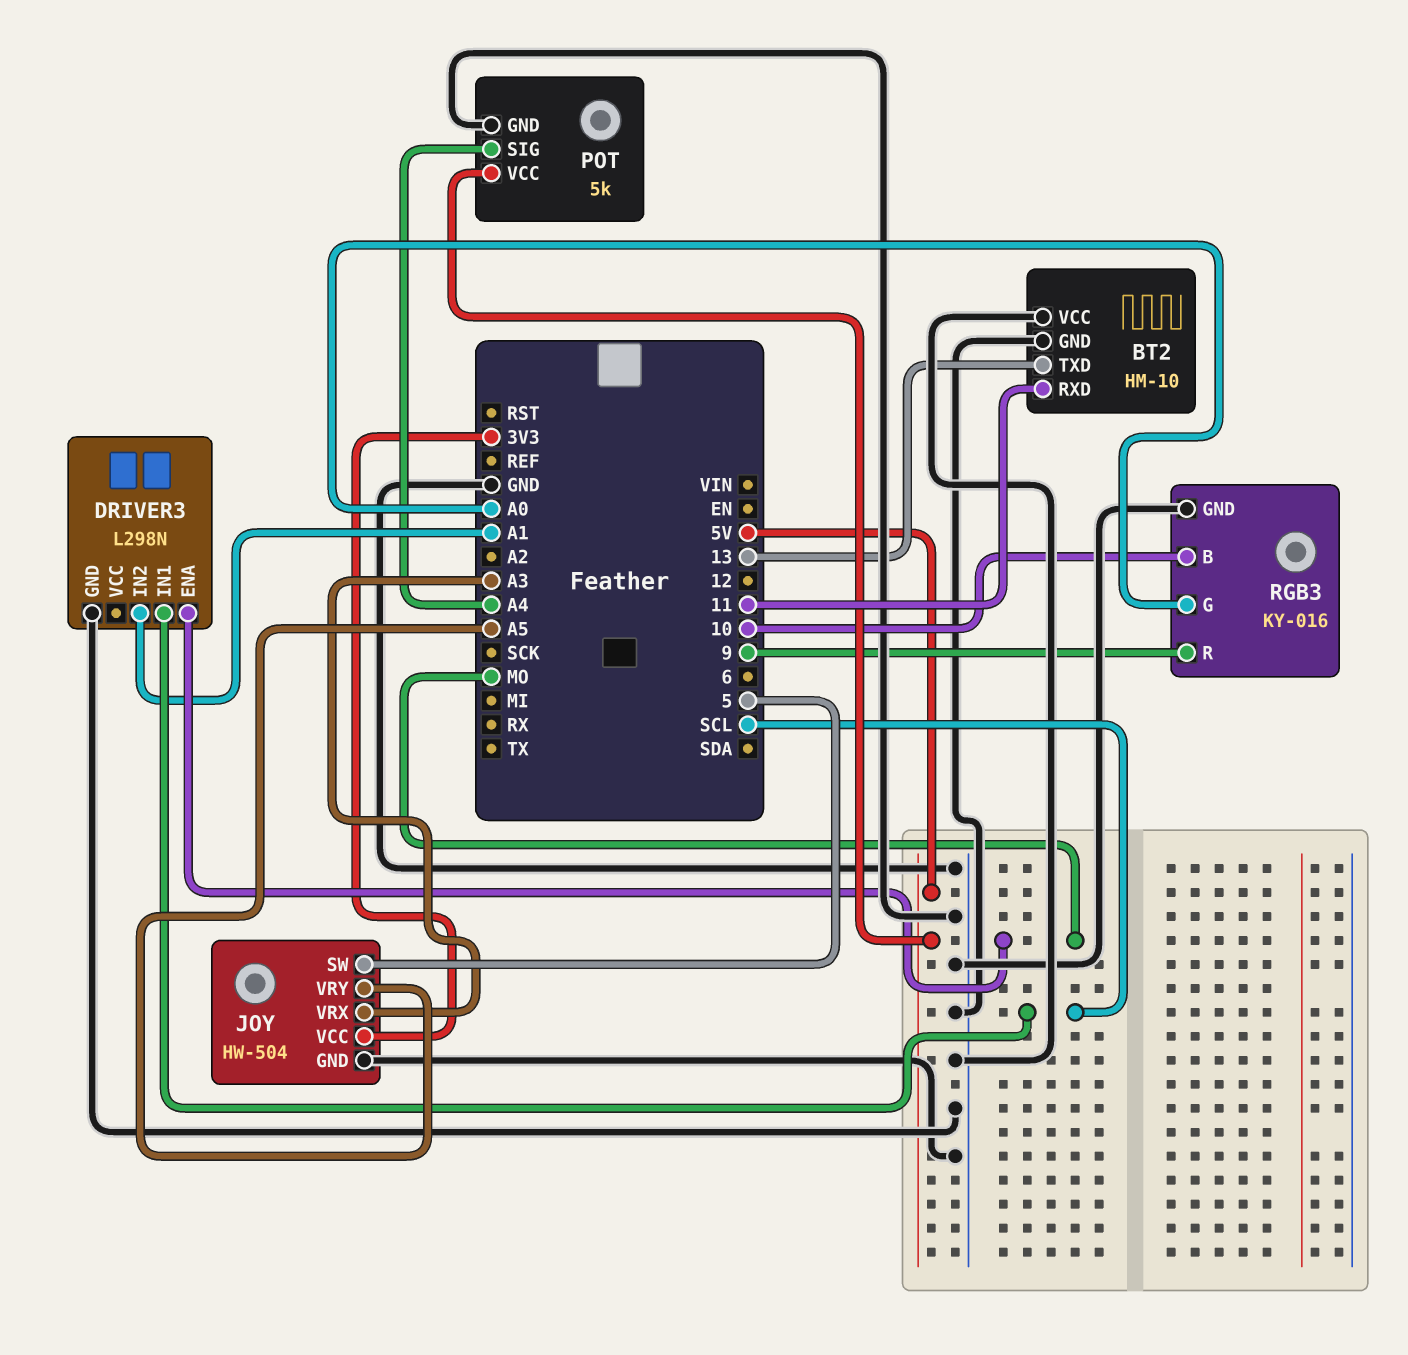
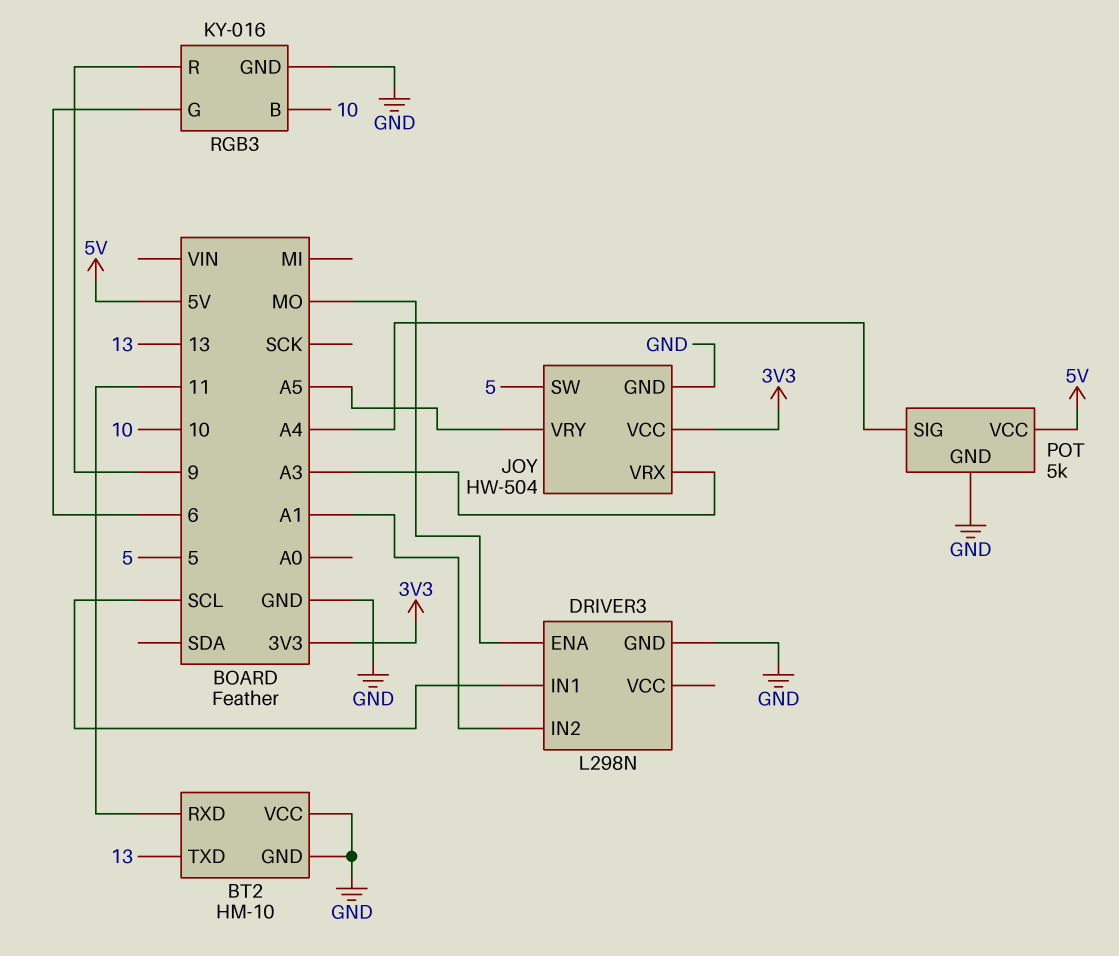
RGB3 pin G: A0 -> 6

